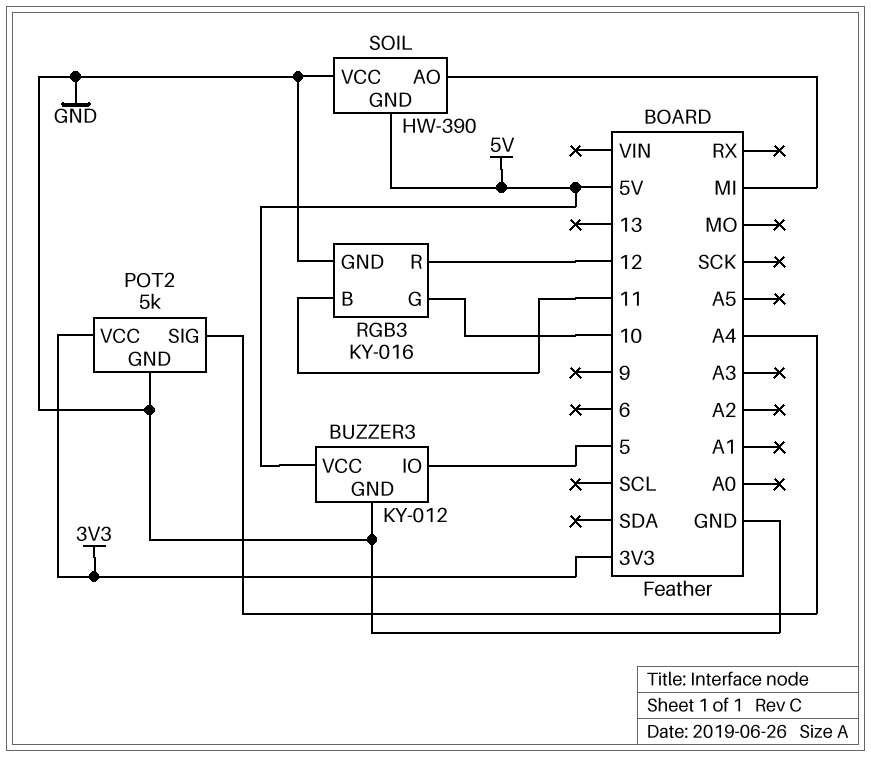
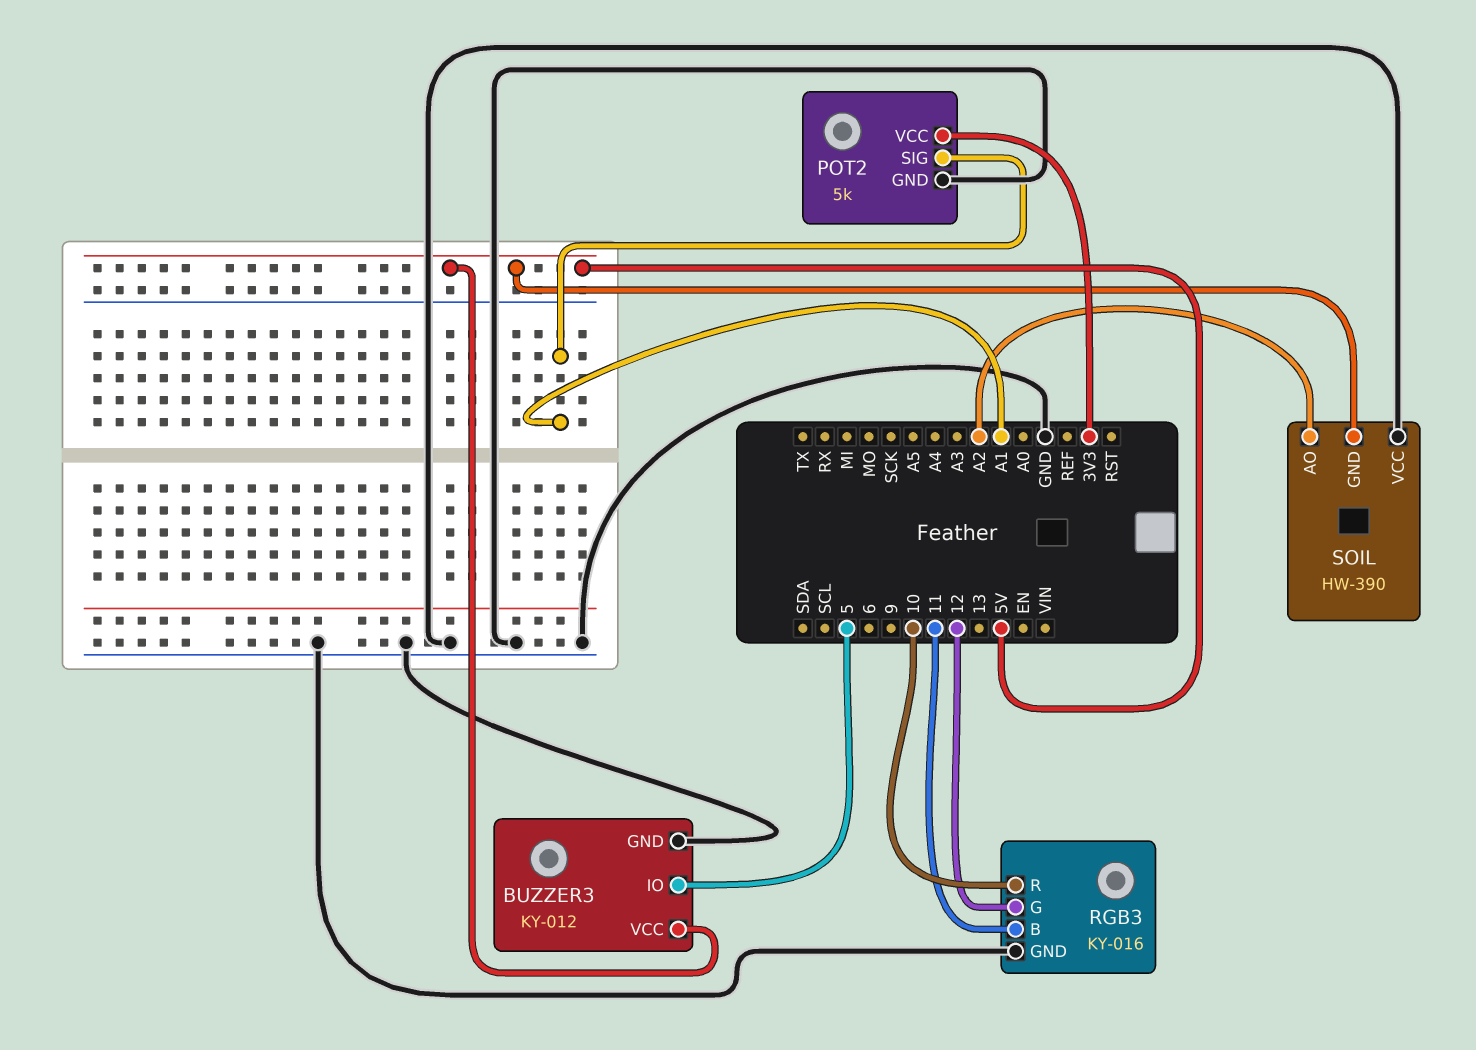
POT2 pin SIG: A4 -> A1
RGB3 pin G: 10 -> 12
RGB3 pin R: 12 -> 10
SOIL pin AO: MI -> A2

